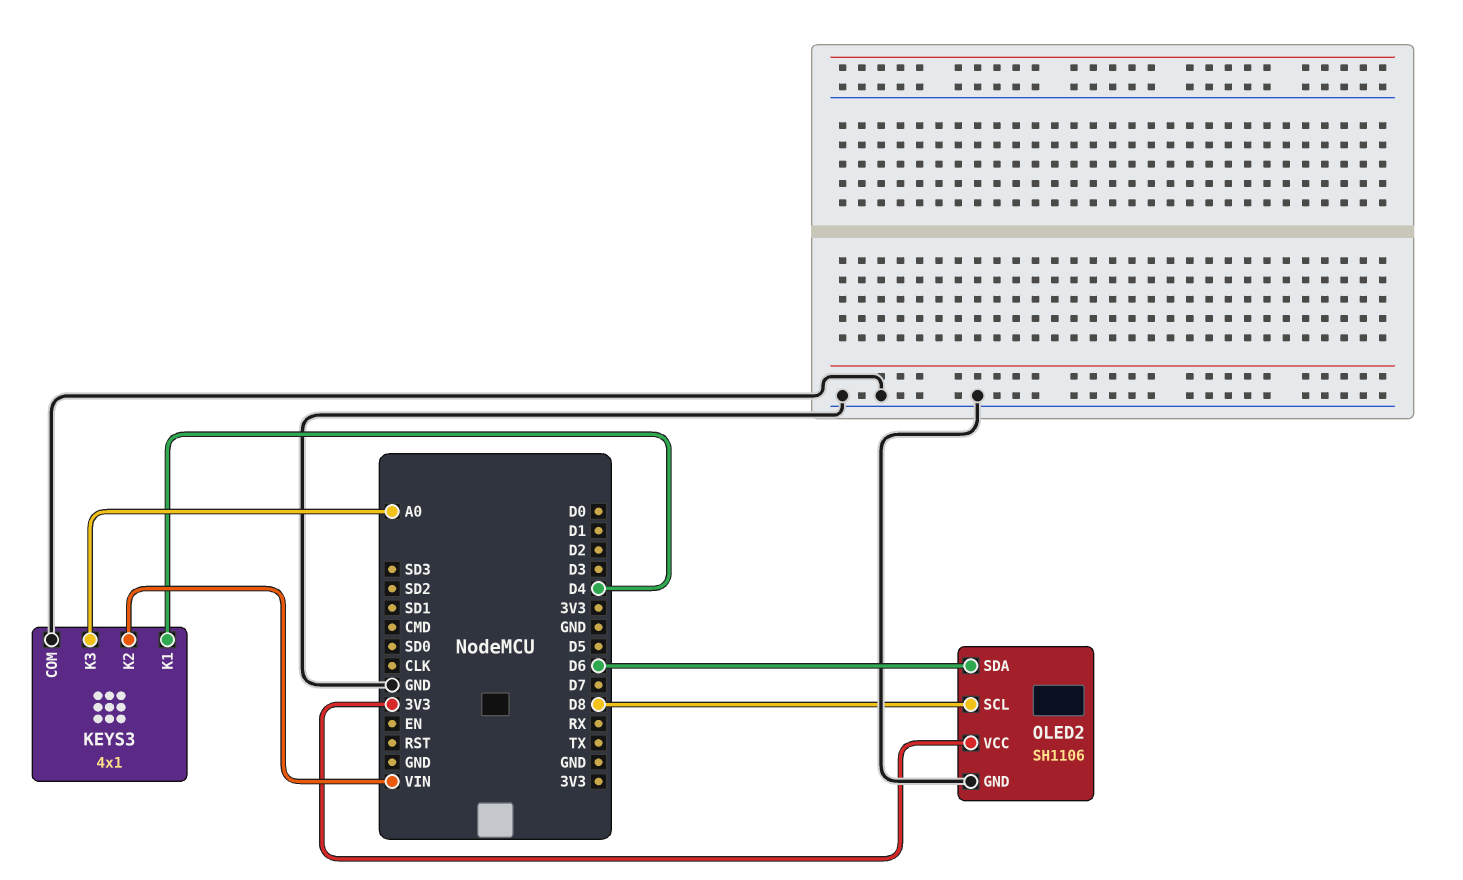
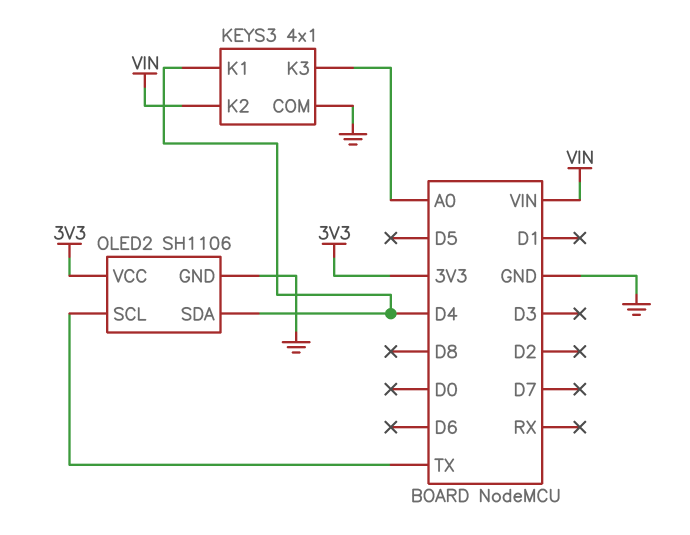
OLED2 pin SCL: D8 -> TX
OLED2 pin SDA: D6 -> D4

